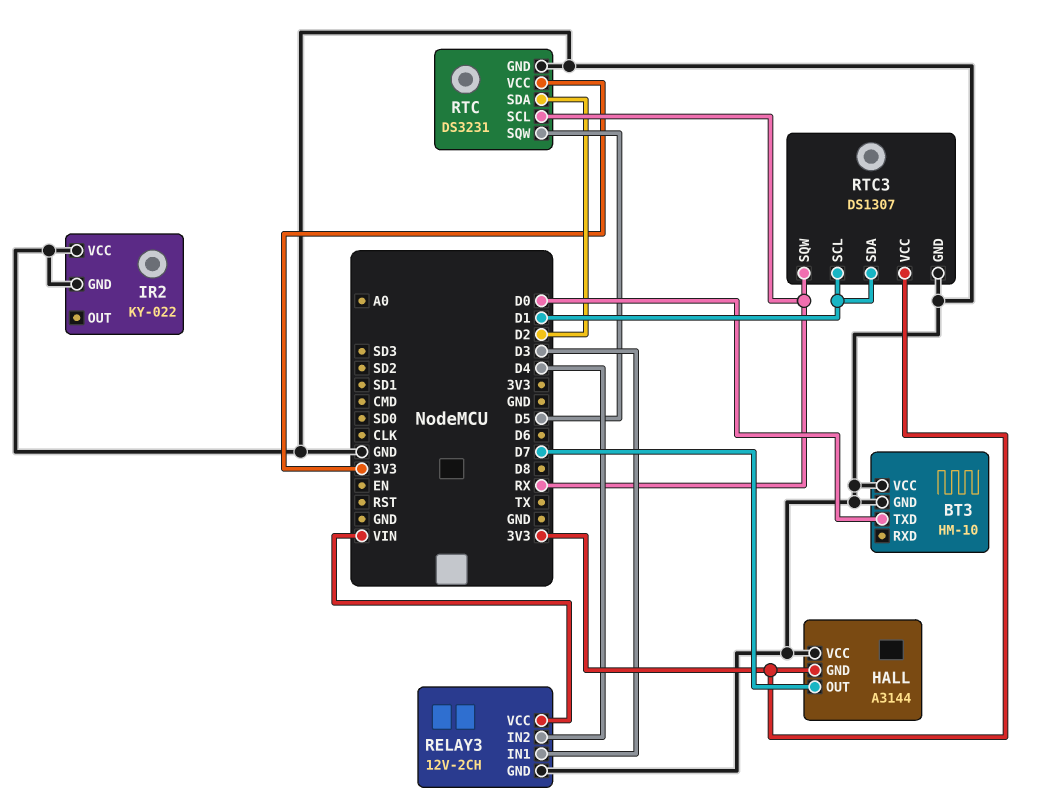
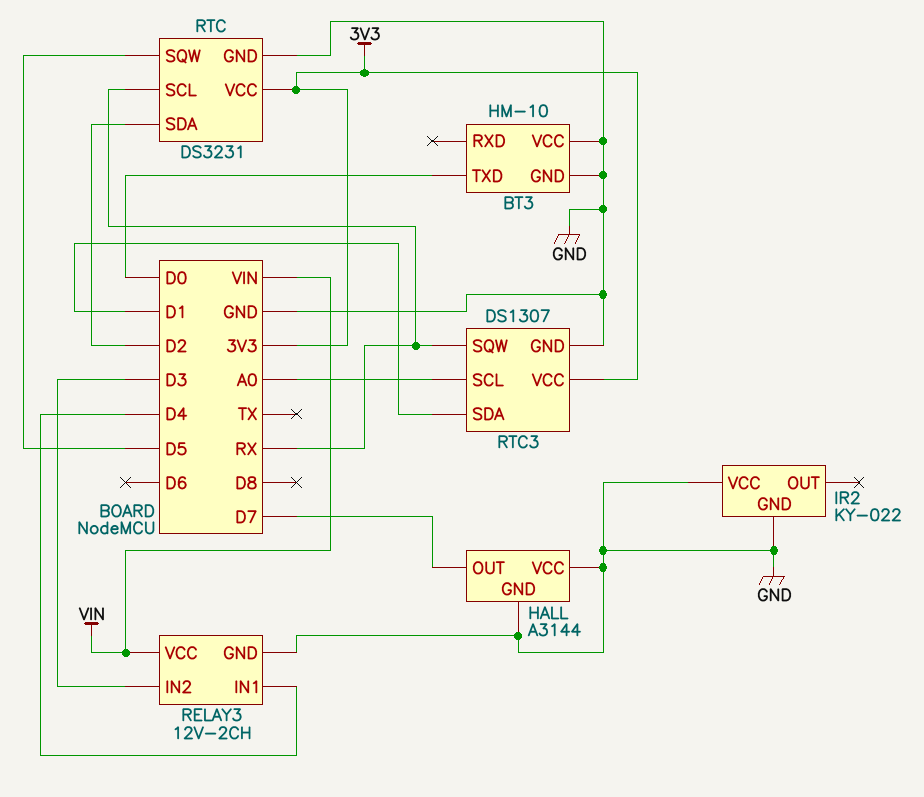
HALL pin GND: 3V3 -> GND
RELAY3 pin IN1: D3 -> D4
RELAY3 pin IN2: D4 -> D3
RTC3 pin SCL: D1 -> A0

